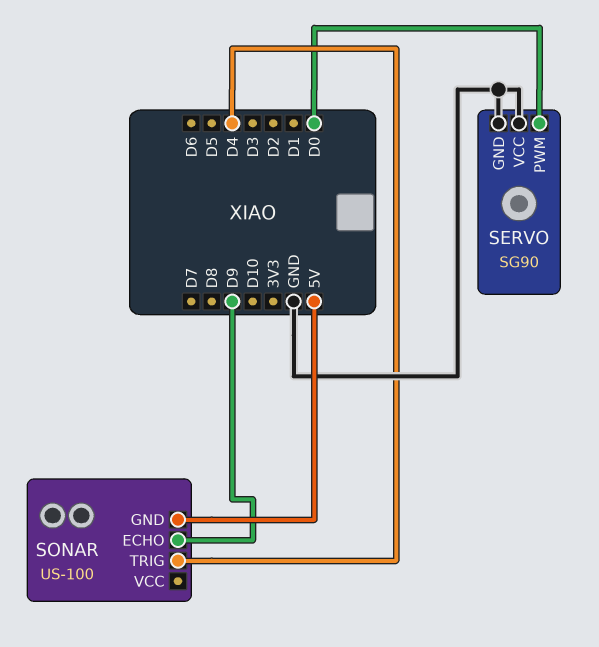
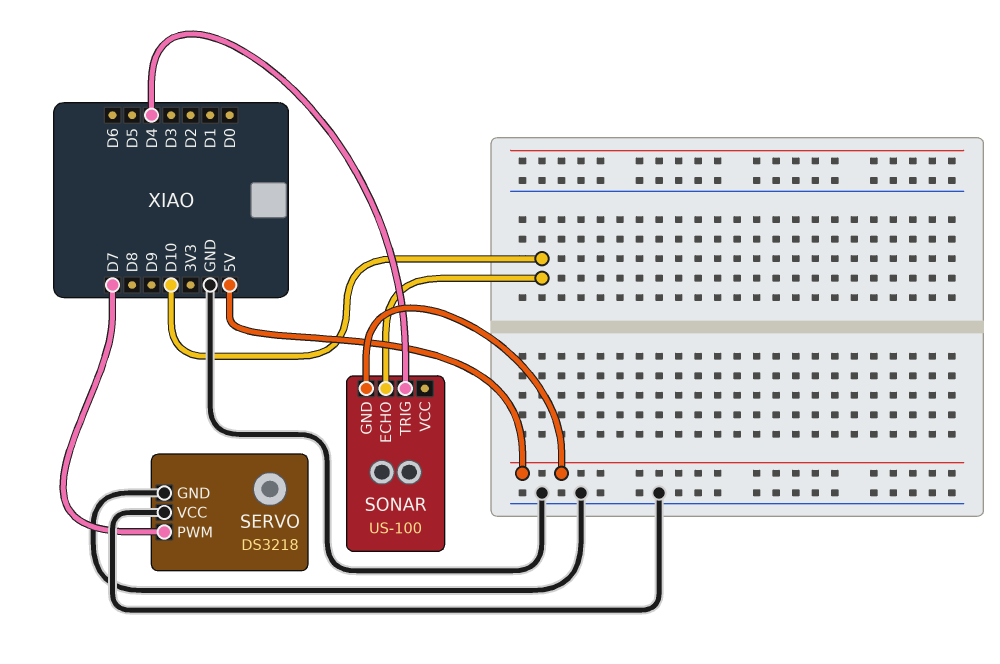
SERVO: SG90 -> DS3218
SERVO pin PWM: D0 -> D7
SONAR pin ECHO: D9 -> D10

